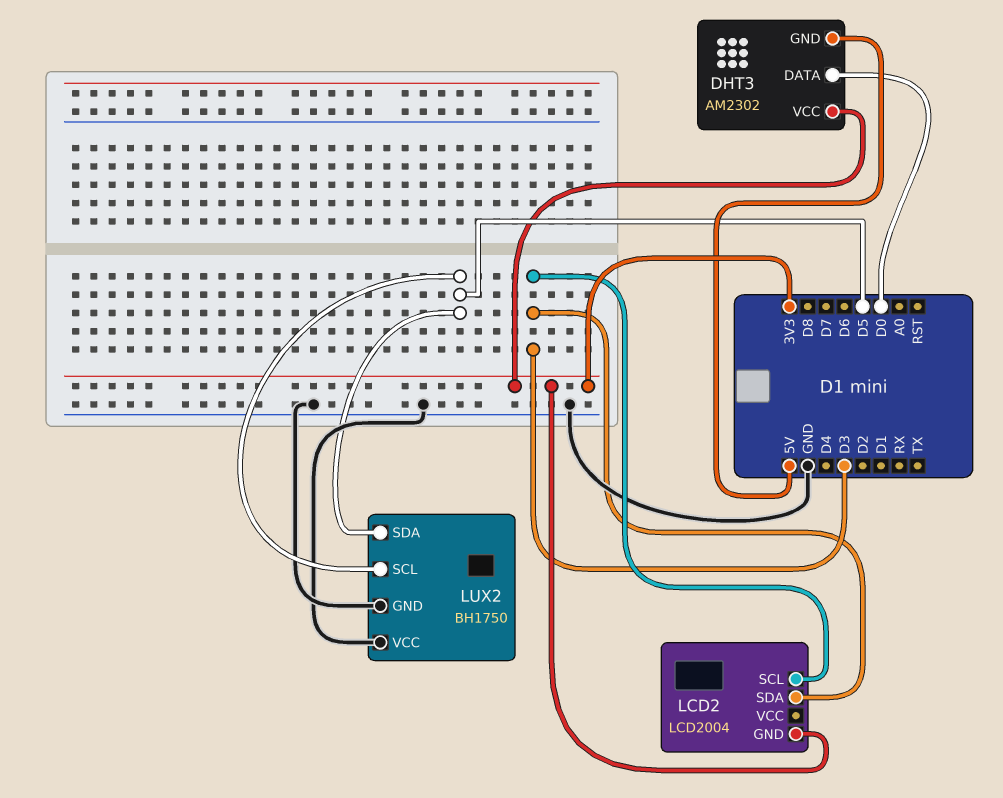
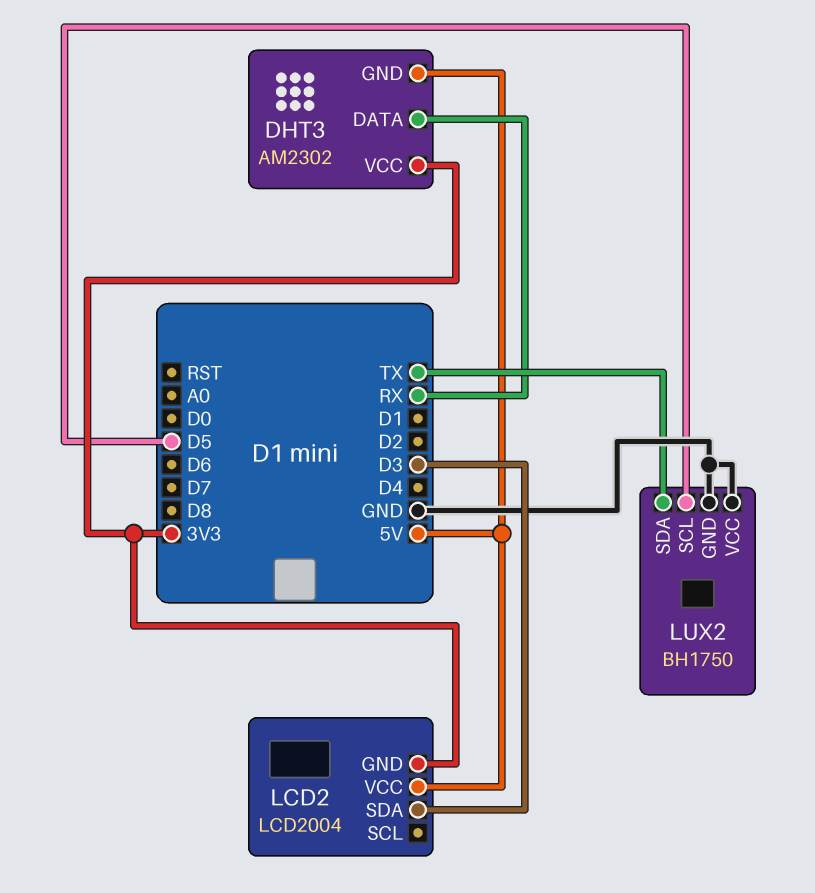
DHT3 pin DATA: D0 -> RX
LCD2 pin SCL: D3 -> none
LCD2 pin VCC: none -> 5V
LUX2 pin SDA: D5 -> TX

